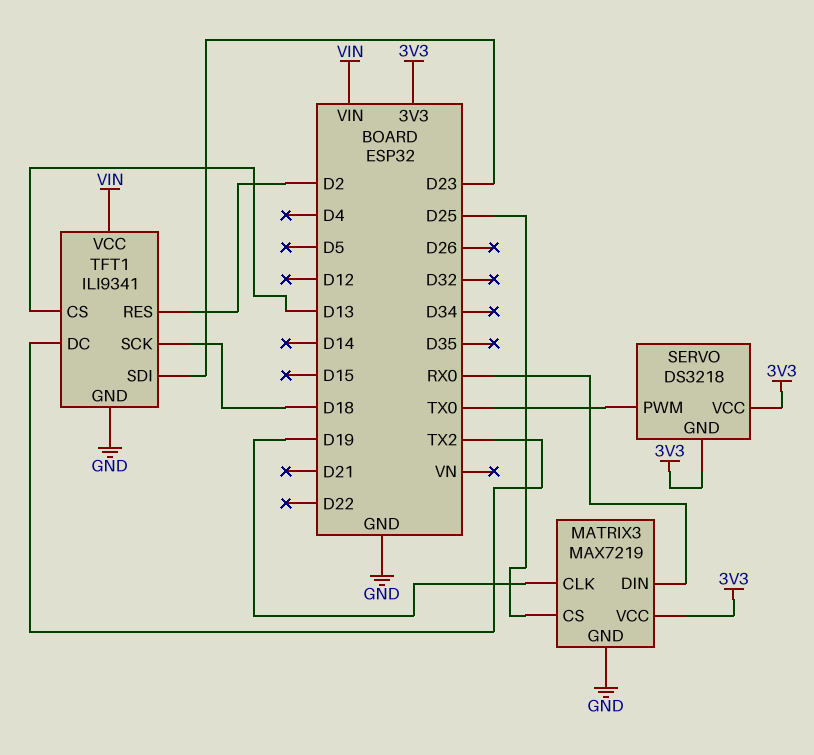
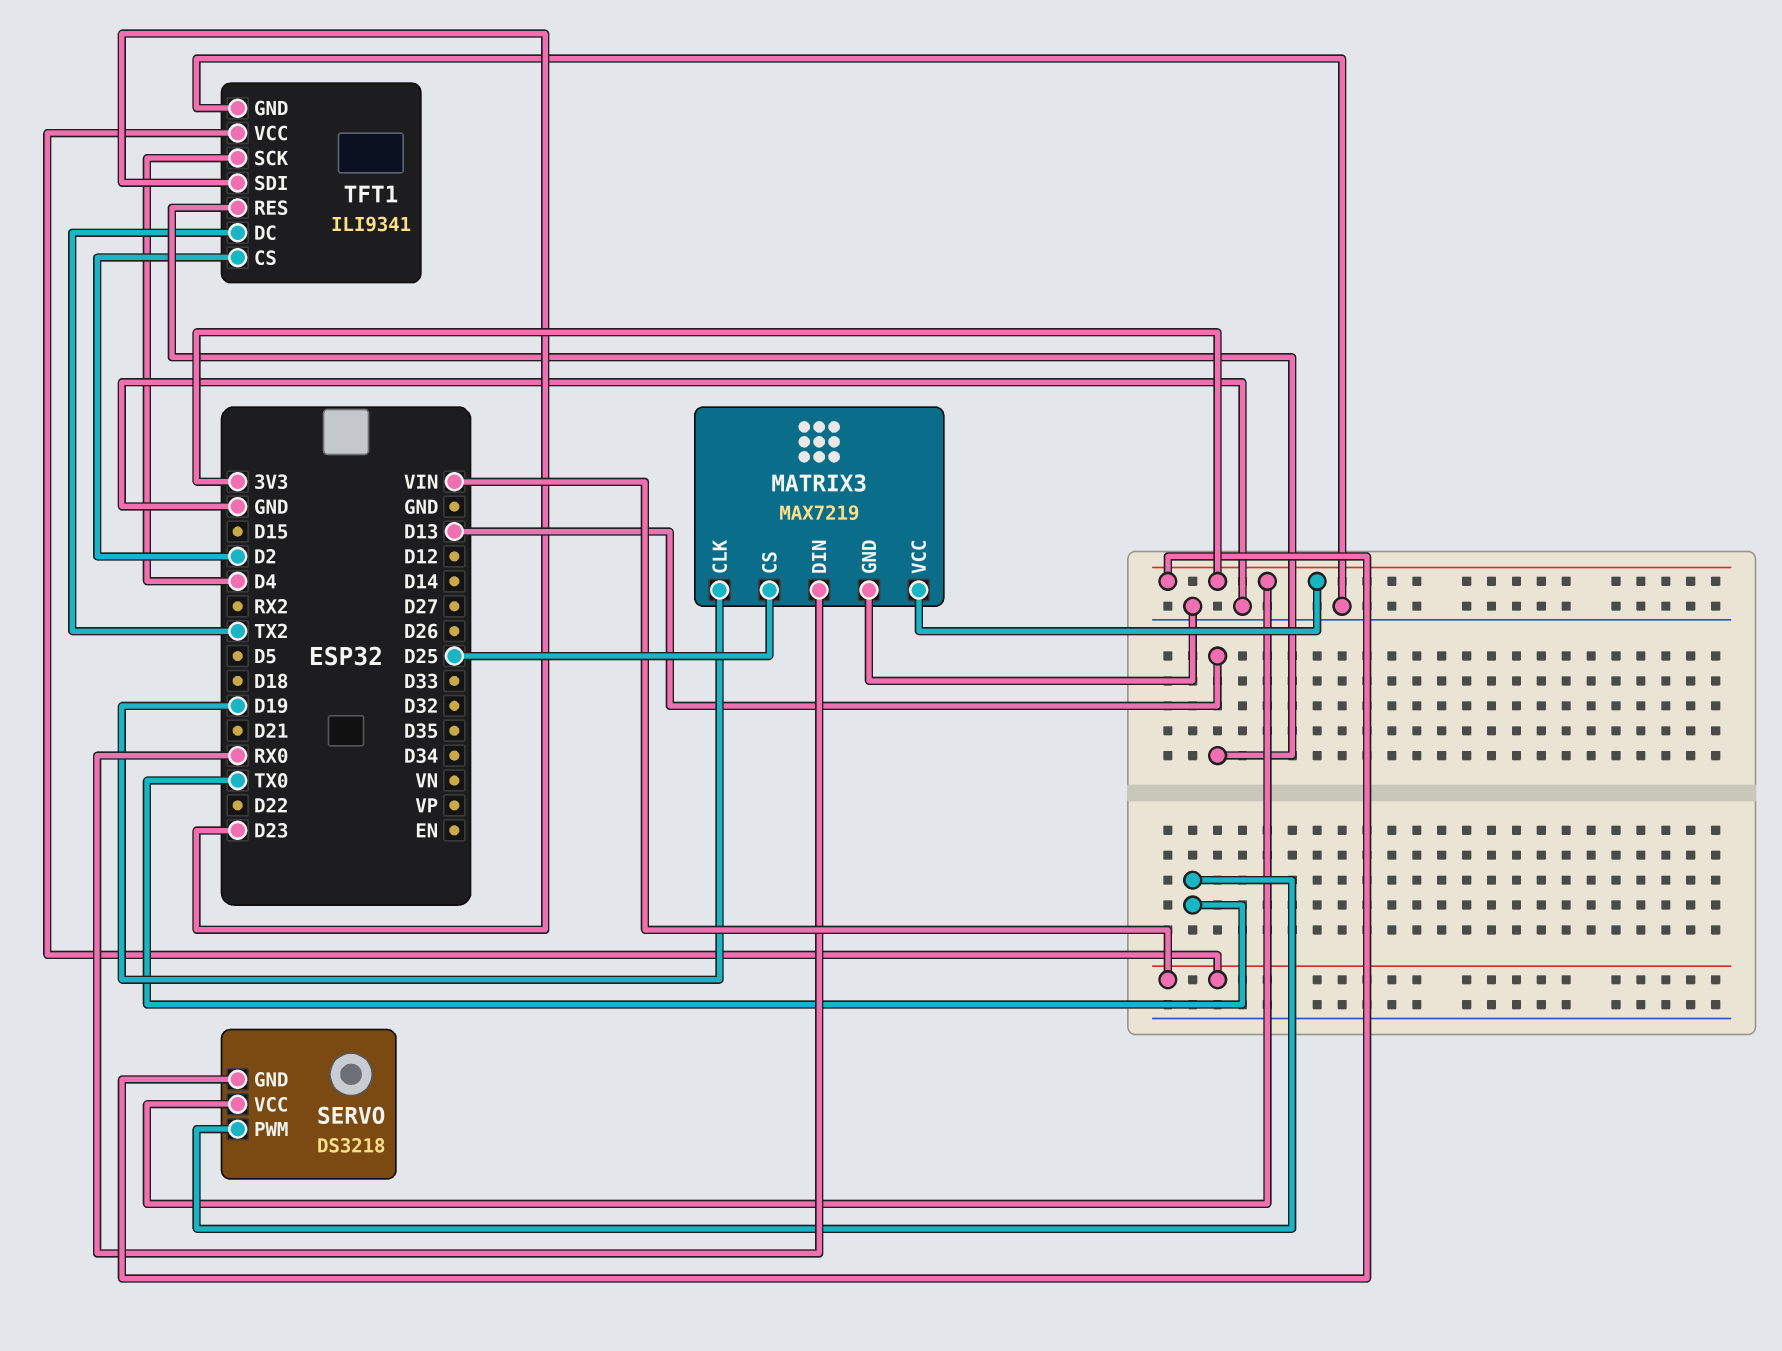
TFT1 pin CS: D13 -> D2
TFT1 pin RES: D2 -> D13
TFT1 pin SCK: D18 -> D4

